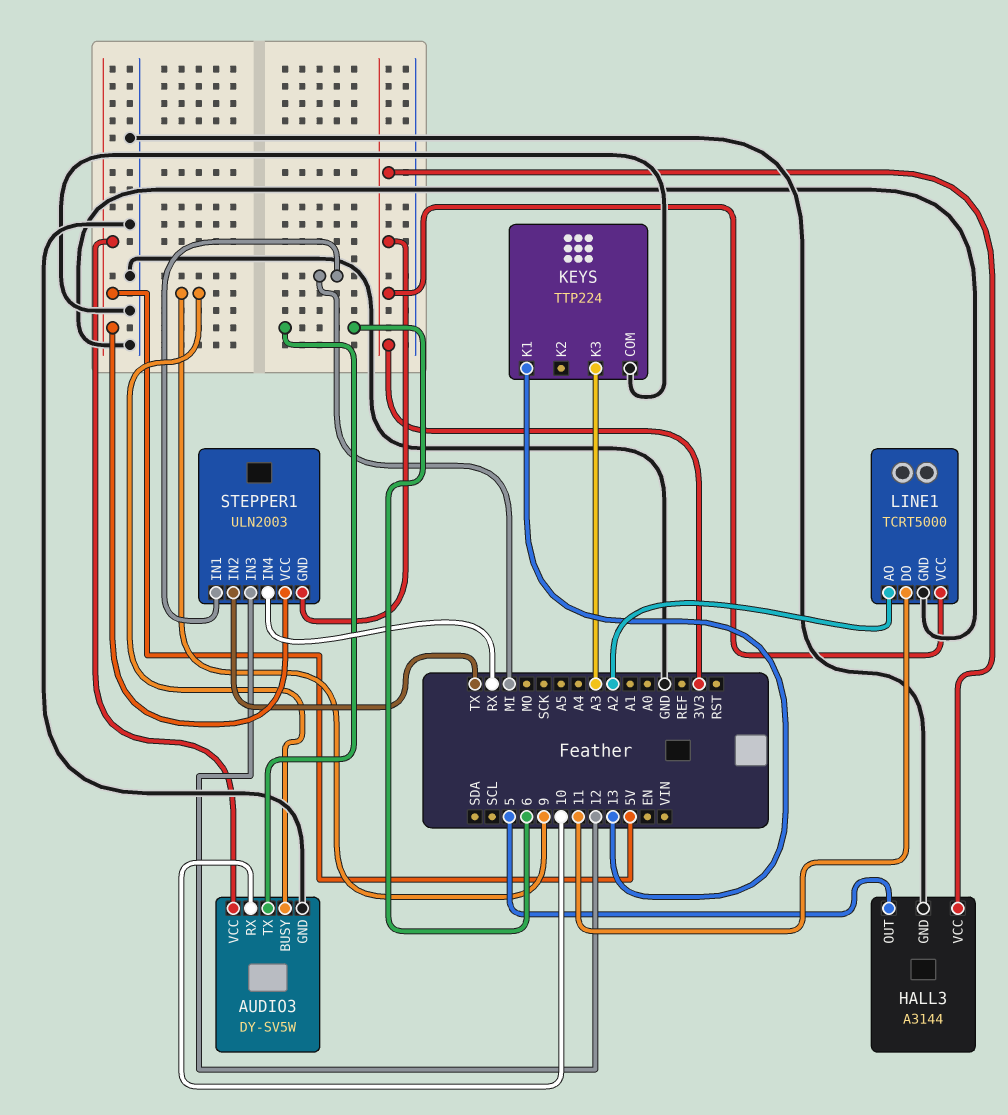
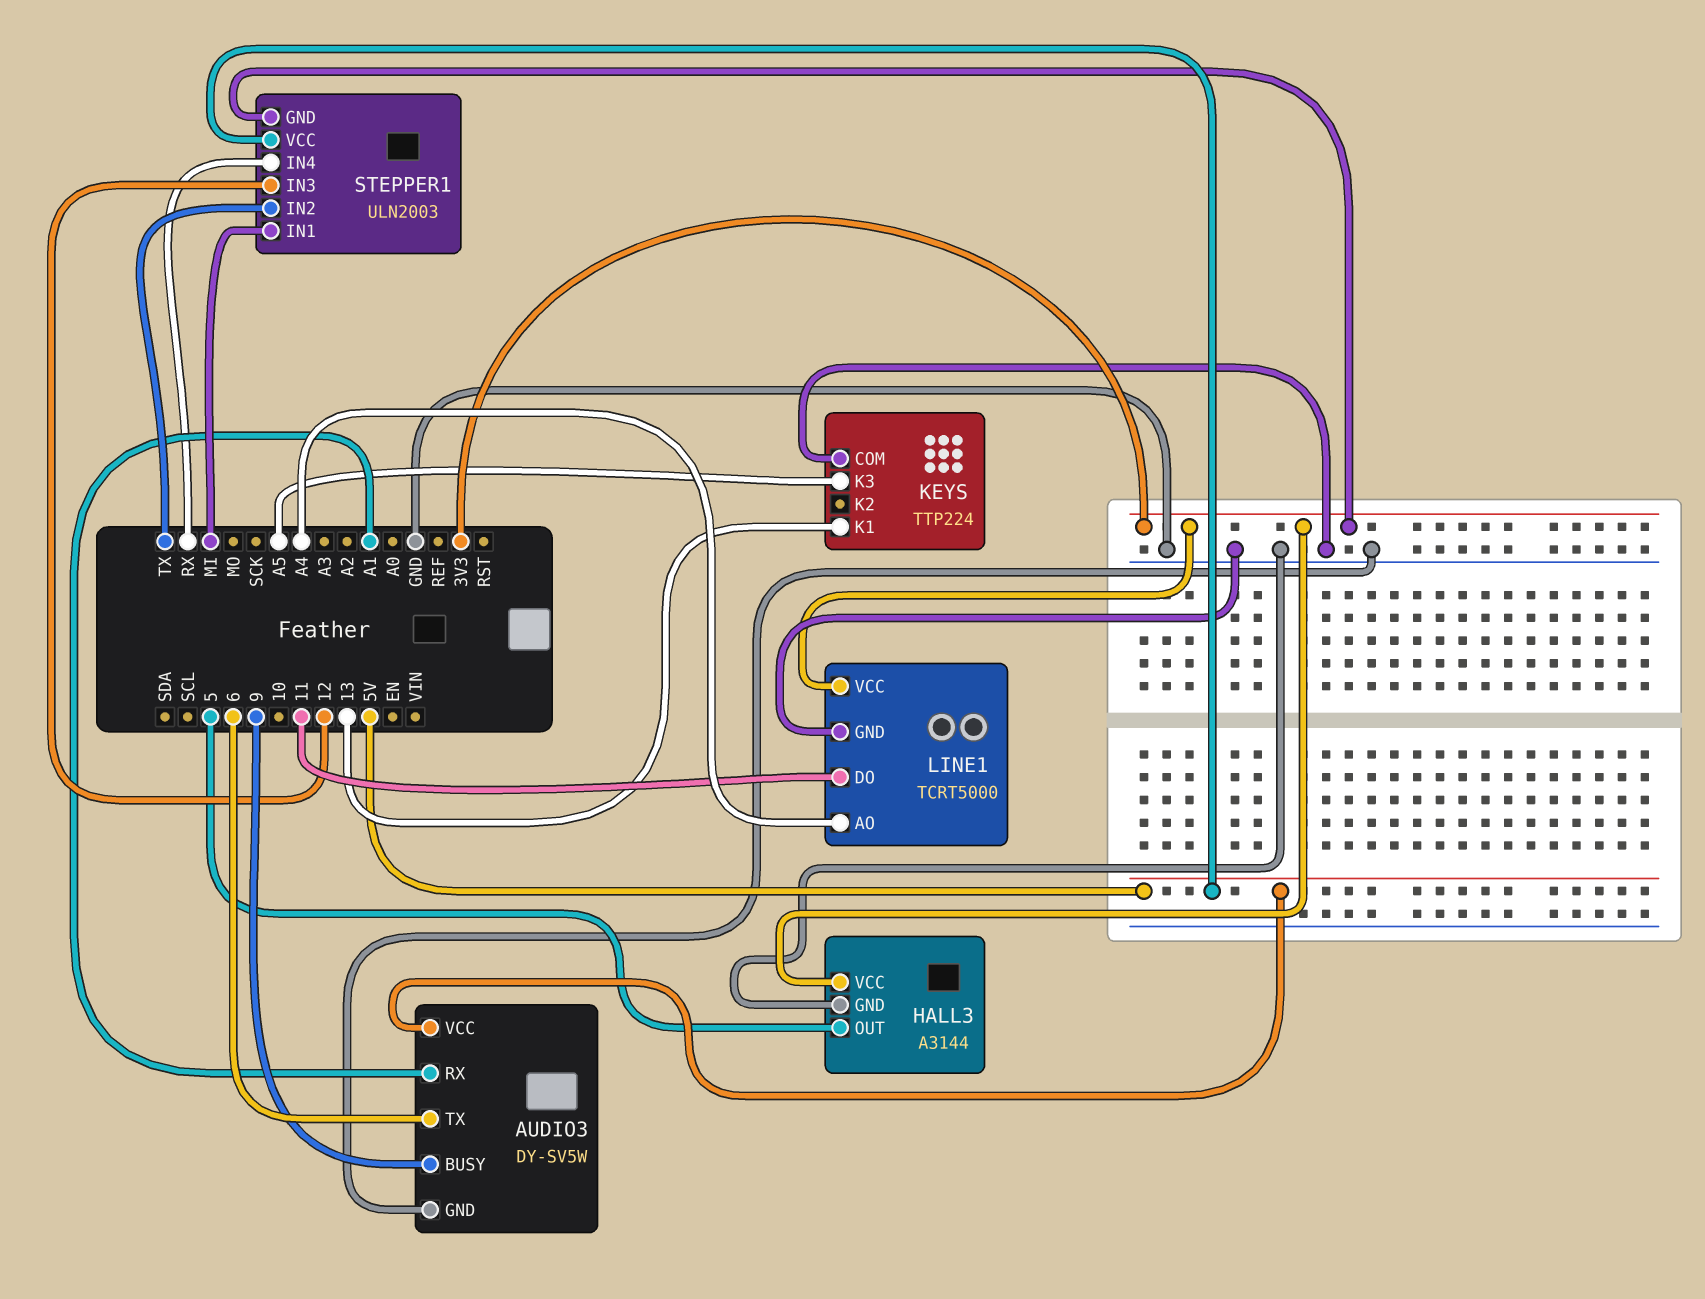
AUDIO3 pin RX: 10 -> A1
KEYS pin K3: A3 -> A5
LINE1 pin AO: A2 -> A4

